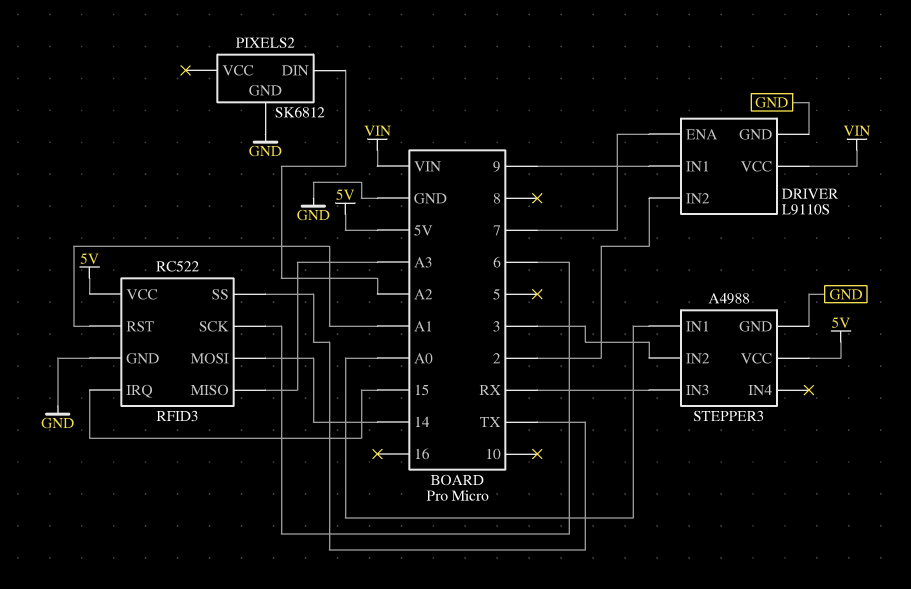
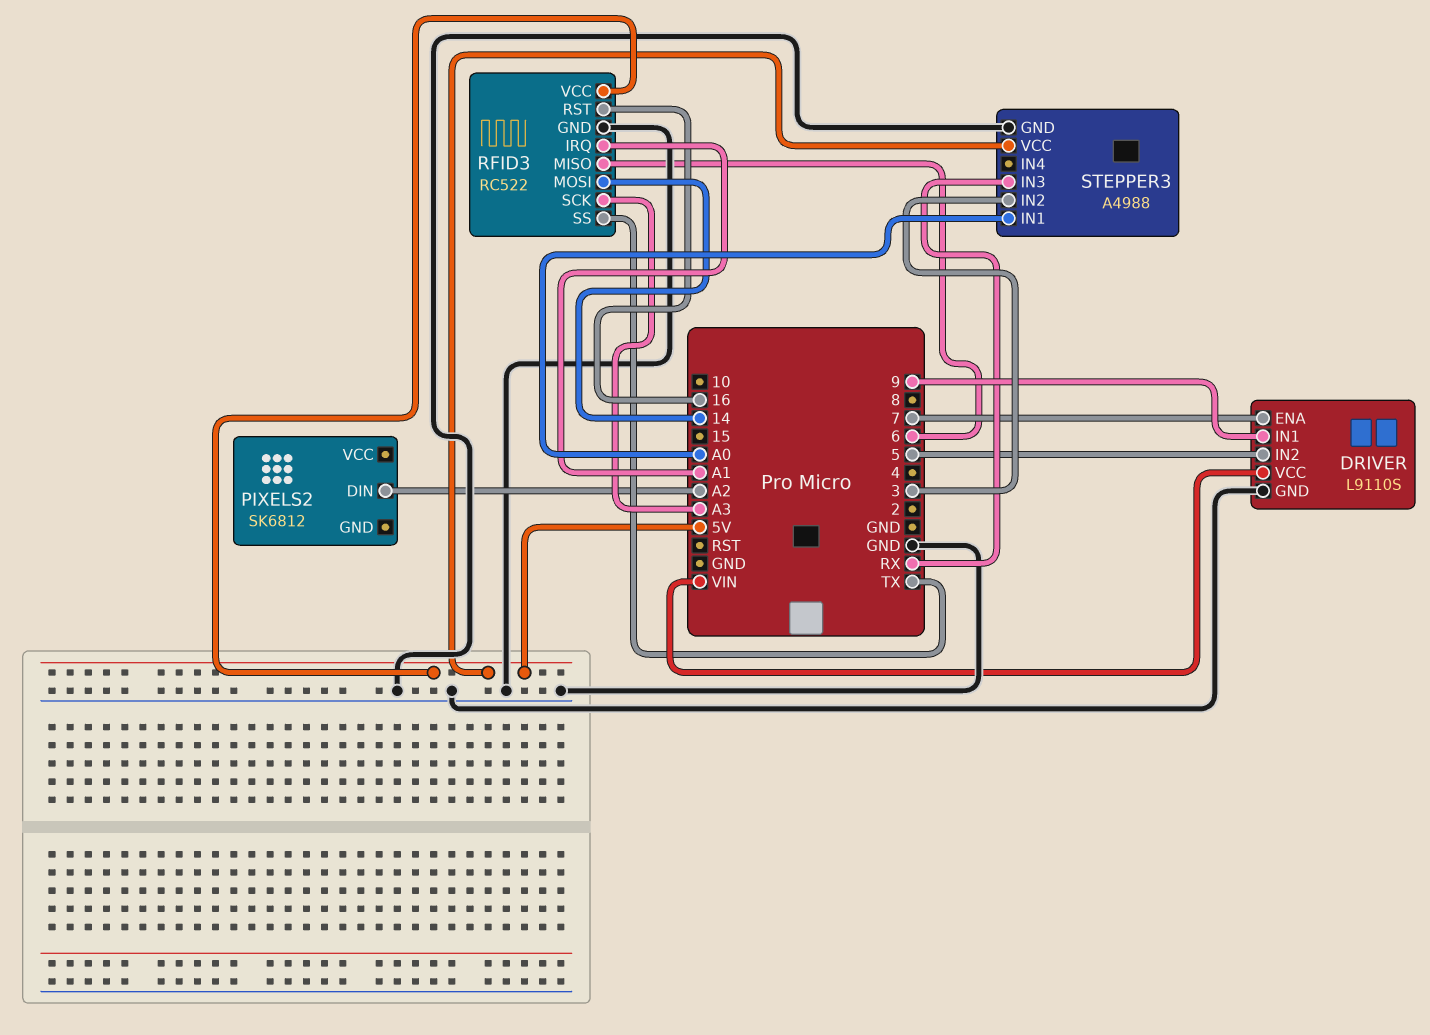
DRIVER pin IN2: 2 -> 5
PIXELS2 pin GND: GND -> none
RFID3 pin IRQ: 15 -> A1
RFID3 pin MISO: A3 -> 6
RFID3 pin RST: A1 -> 16
RFID3 pin SCK: 6 -> A3

